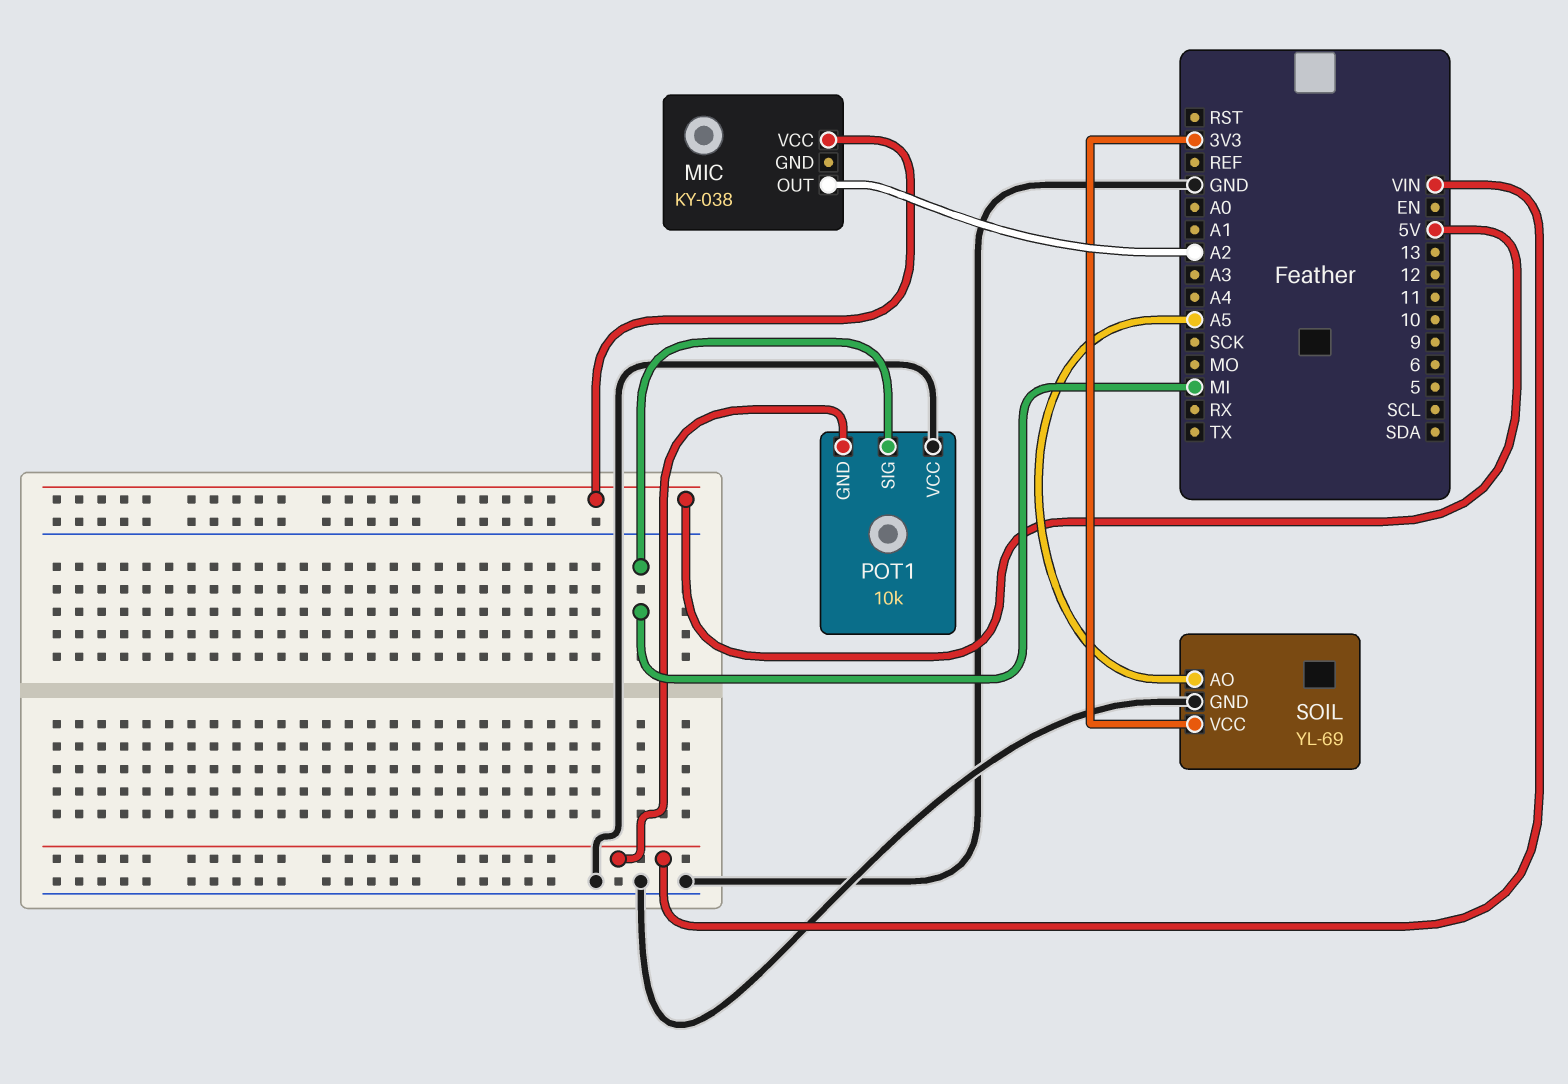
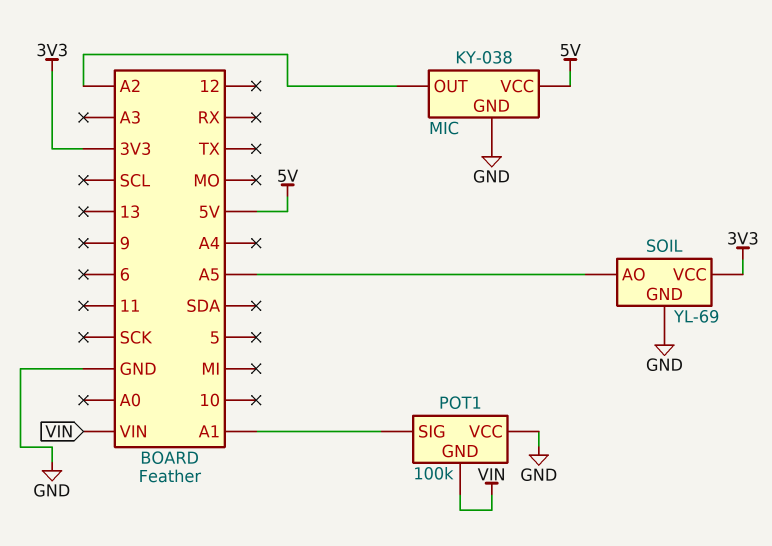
MIC pin GND: none -> GND
POT1: 10k -> 100k
POT1 pin SIG: MI -> A1

